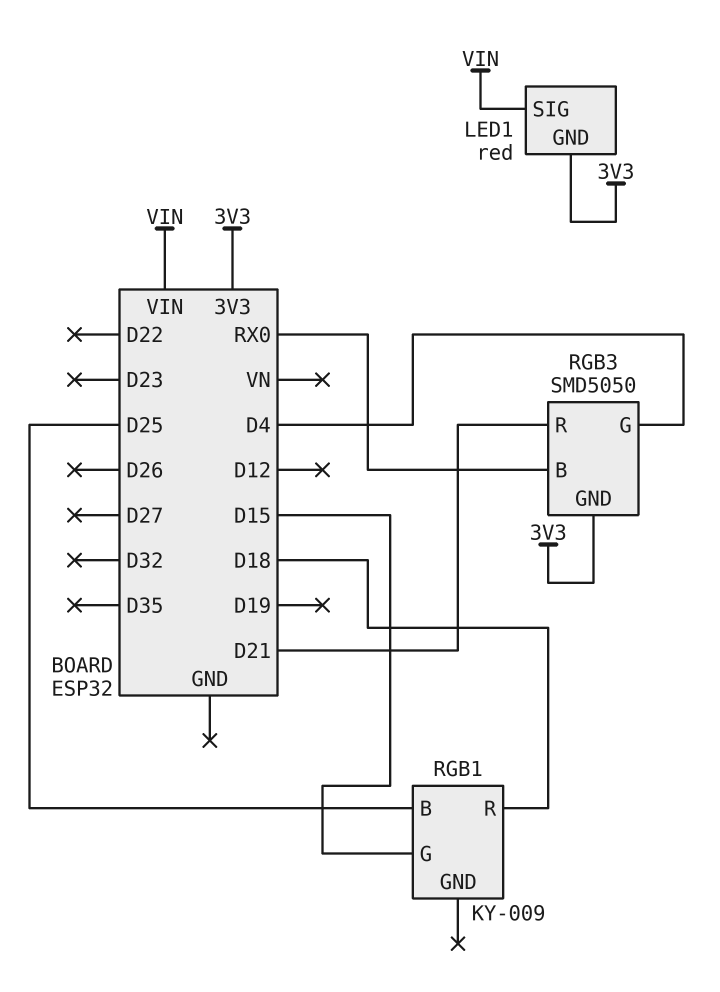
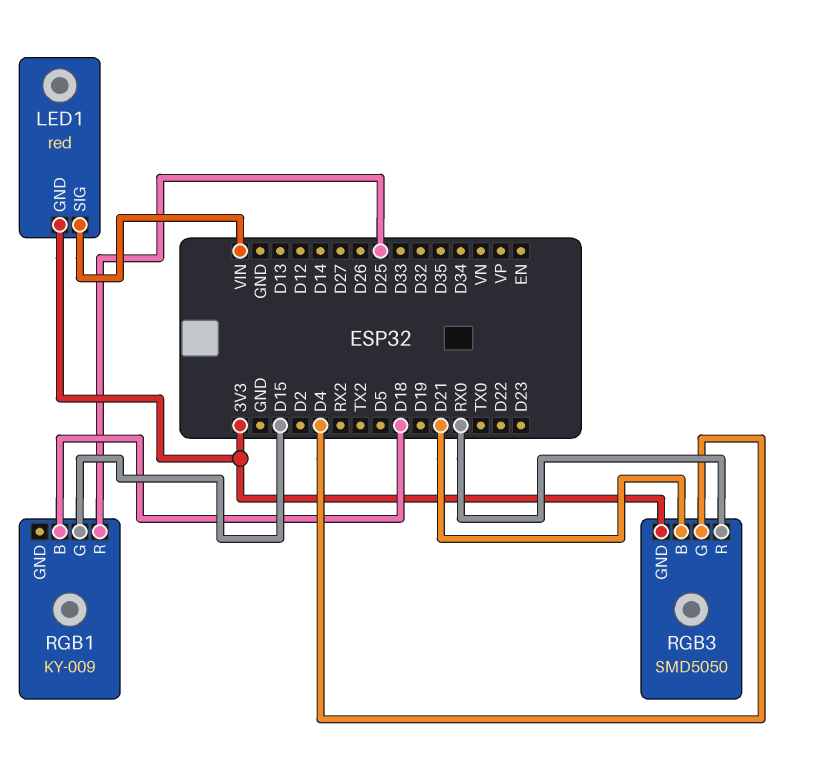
RGB1 pin B: D25 -> D18
RGB1 pin R: D18 -> D25
RGB3 pin B: RX0 -> D21
RGB3 pin R: D21 -> RX0

